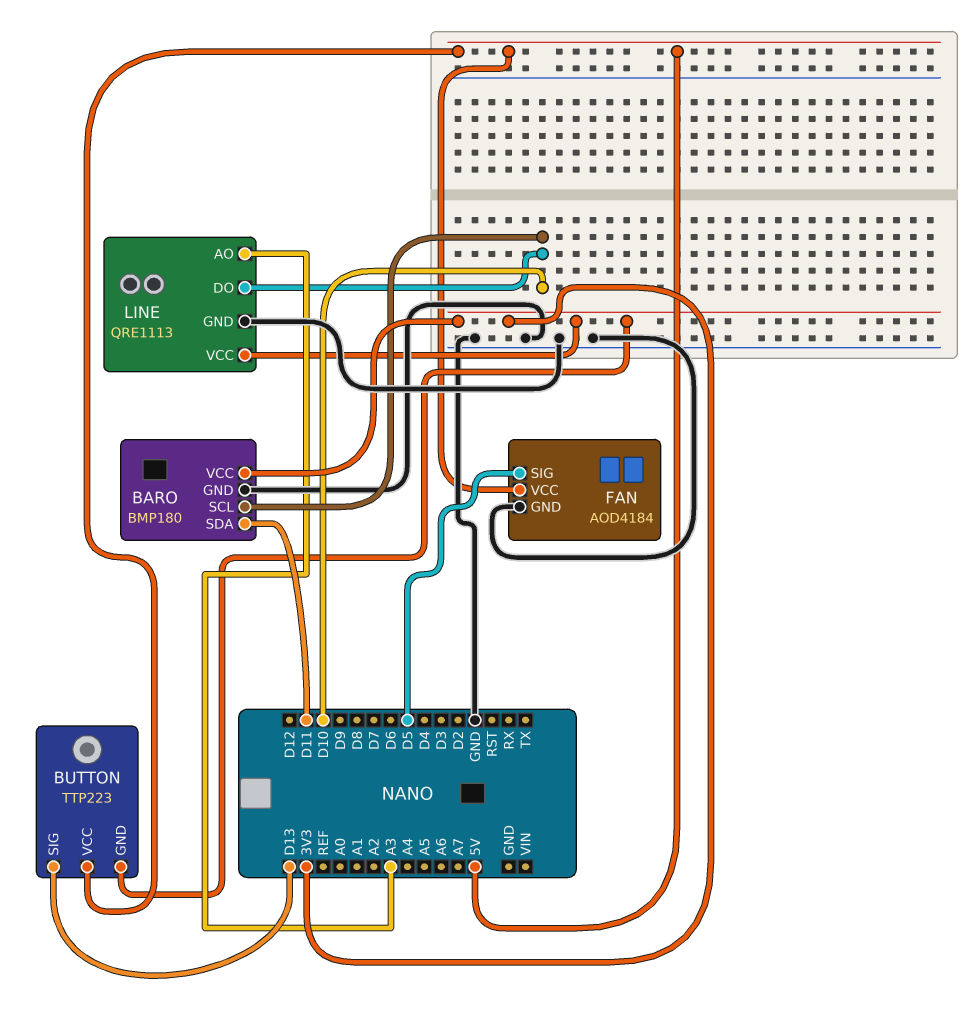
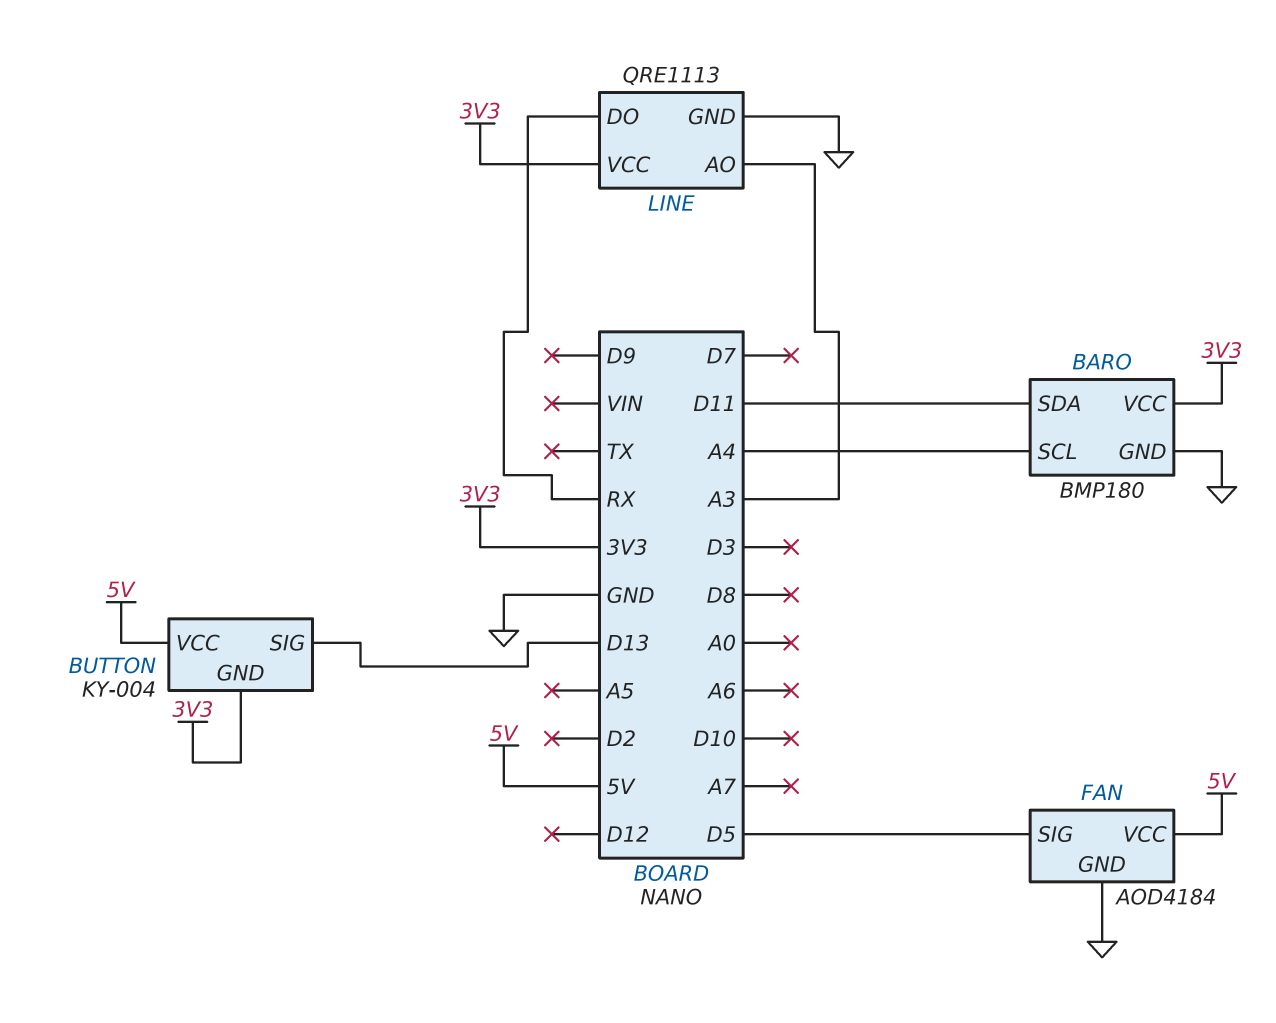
BARO pin SCL: D10 -> A4
BUTTON: TTP223 -> KY-004
LINE pin DO: D10 -> RX

